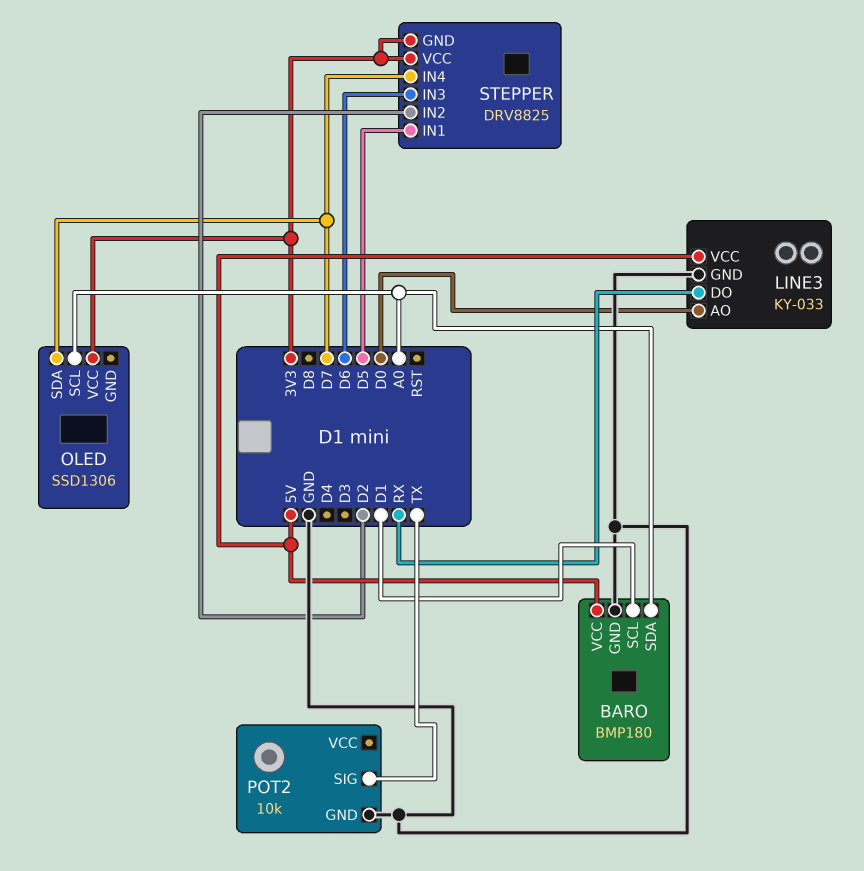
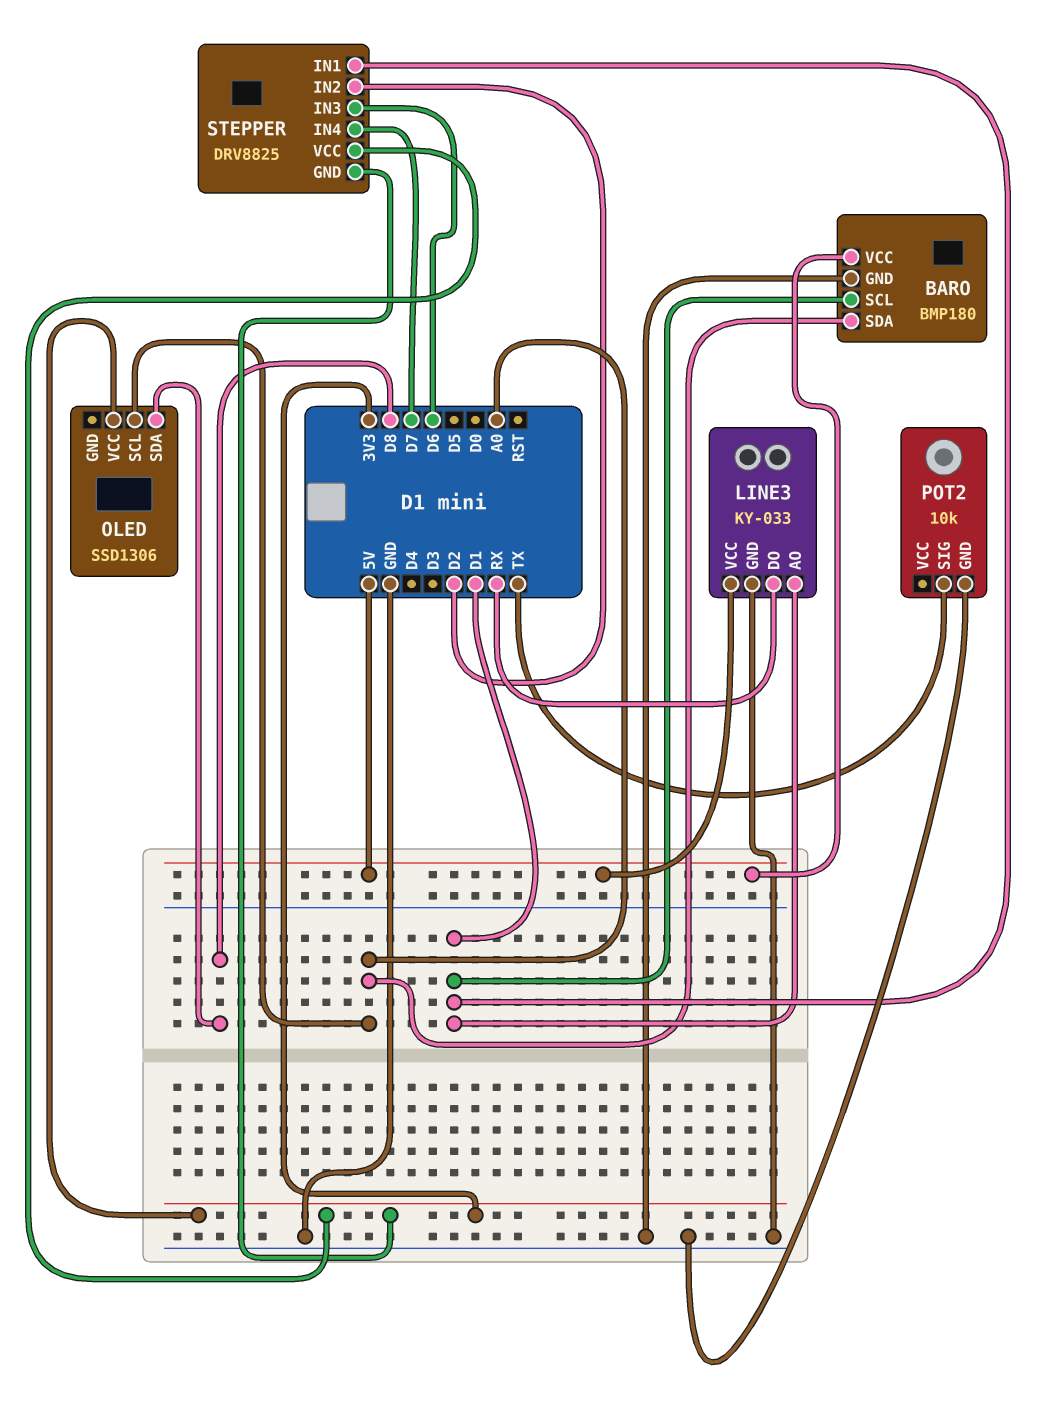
LINE3 pin AO: D0 -> D1
OLED pin SDA: D7 -> D8
STEPPER pin IN1: D5 -> D1

